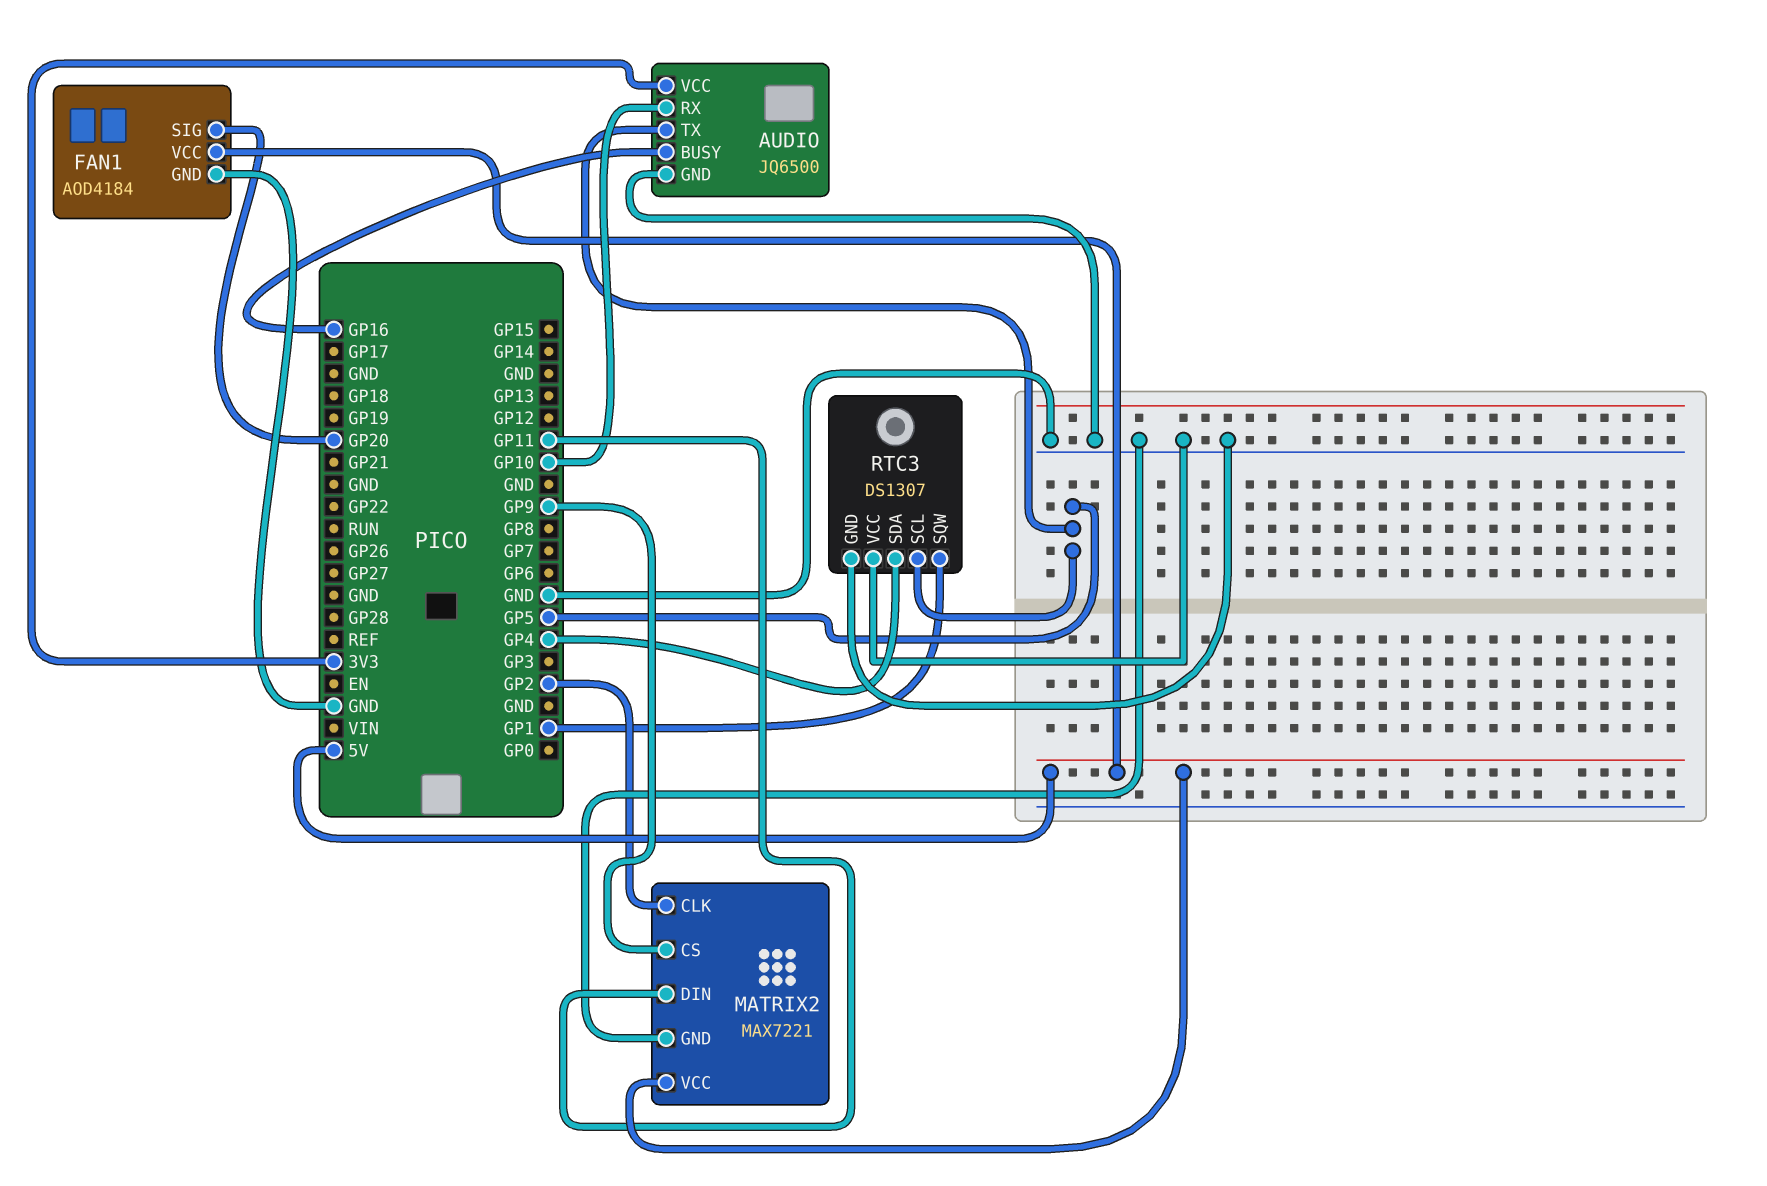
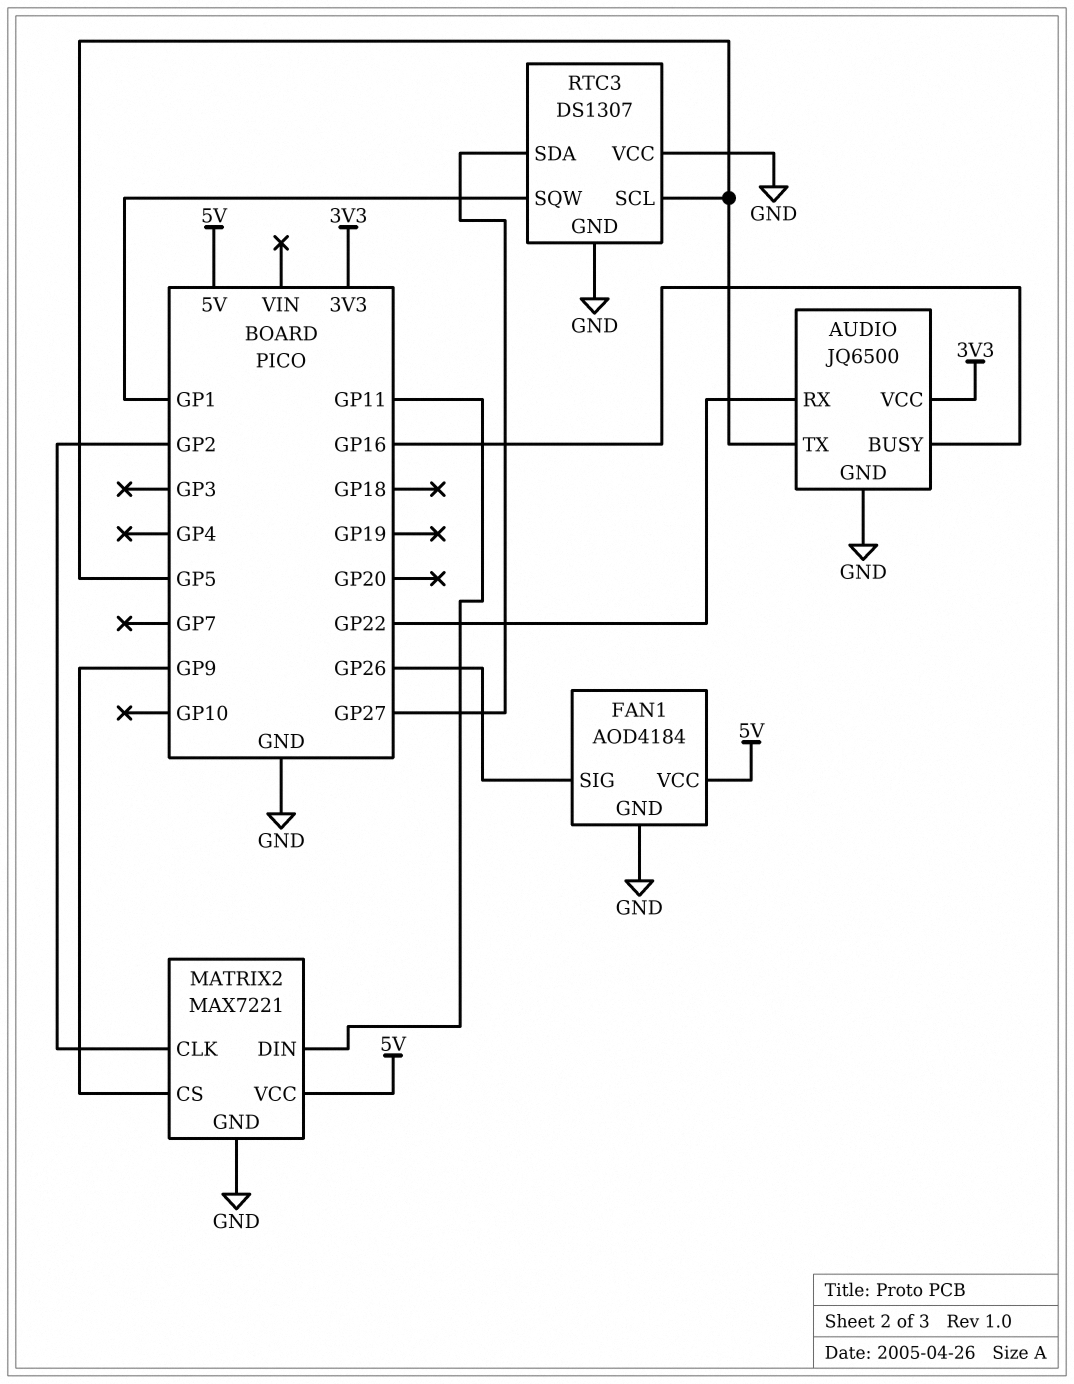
AUDIO pin RX: GP10 -> GP22
FAN1 pin SIG: GP20 -> GP26
RTC3 pin SDA: GP4 -> GP27

